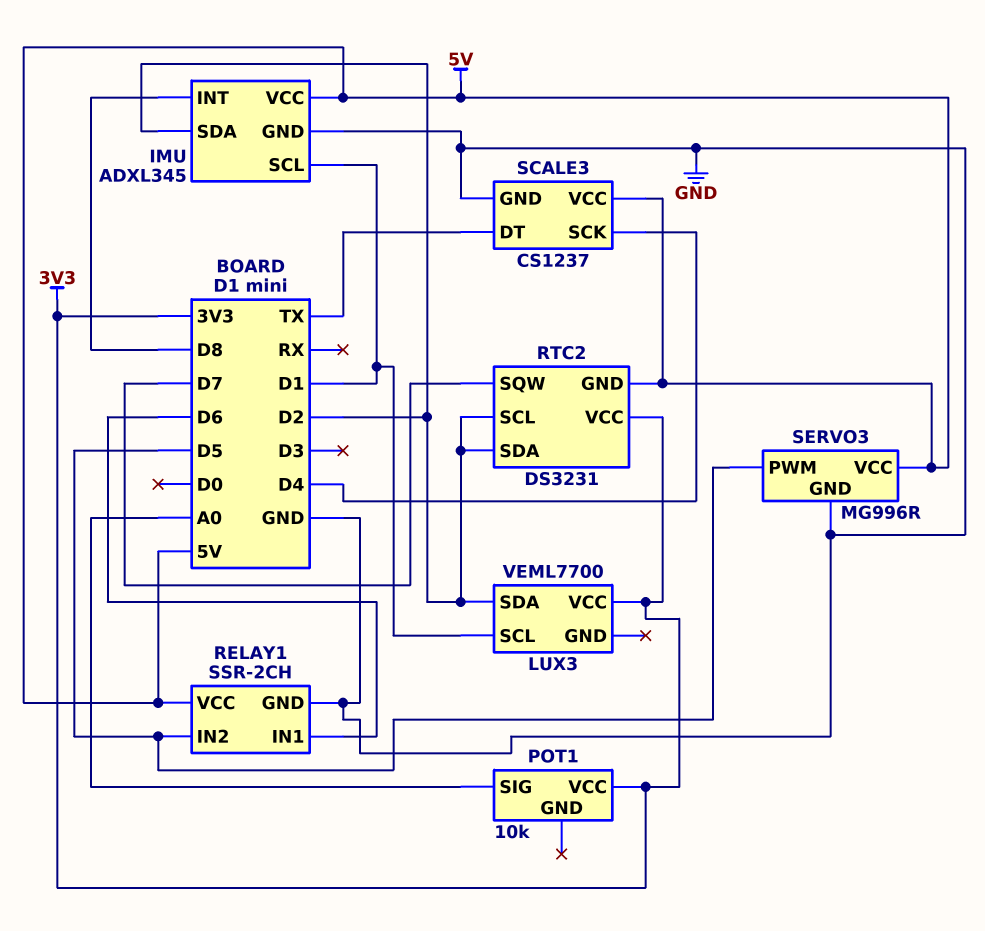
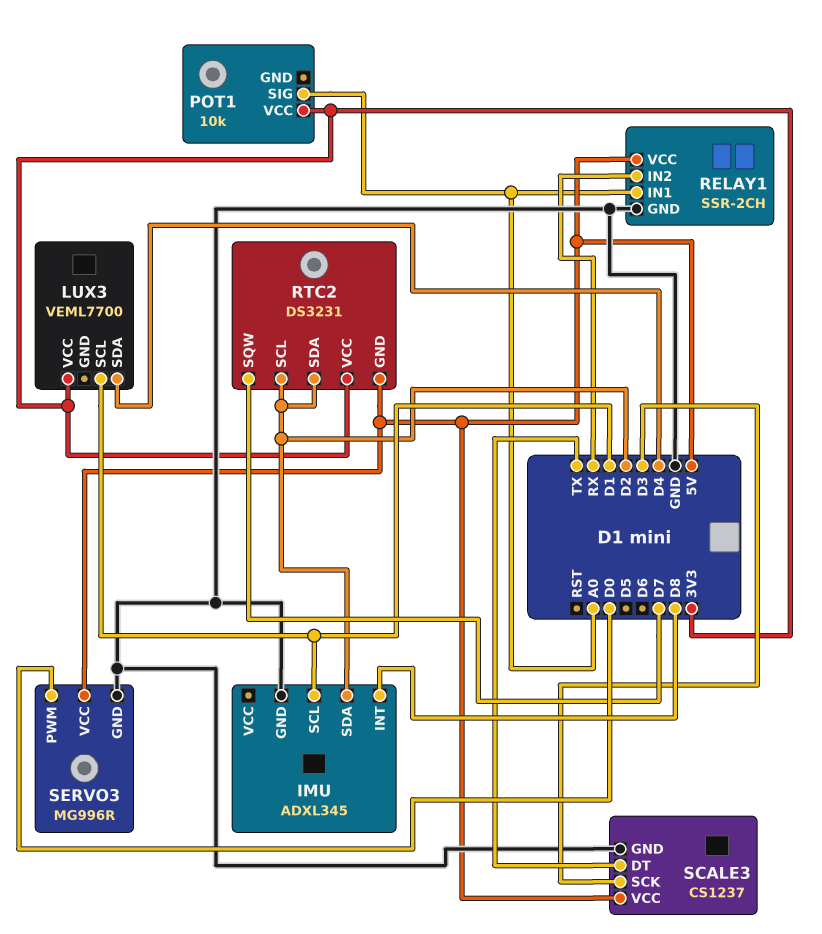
IMU pin VCC: 5V -> none
LUX3 pin SDA: D2 -> D4
RELAY1 pin IN1: D6 -> A0
RELAY1 pin IN2: D5 -> RX
SCALE3 pin SCK: D4 -> D3
SERVO3 pin PWM: D5 -> D0

